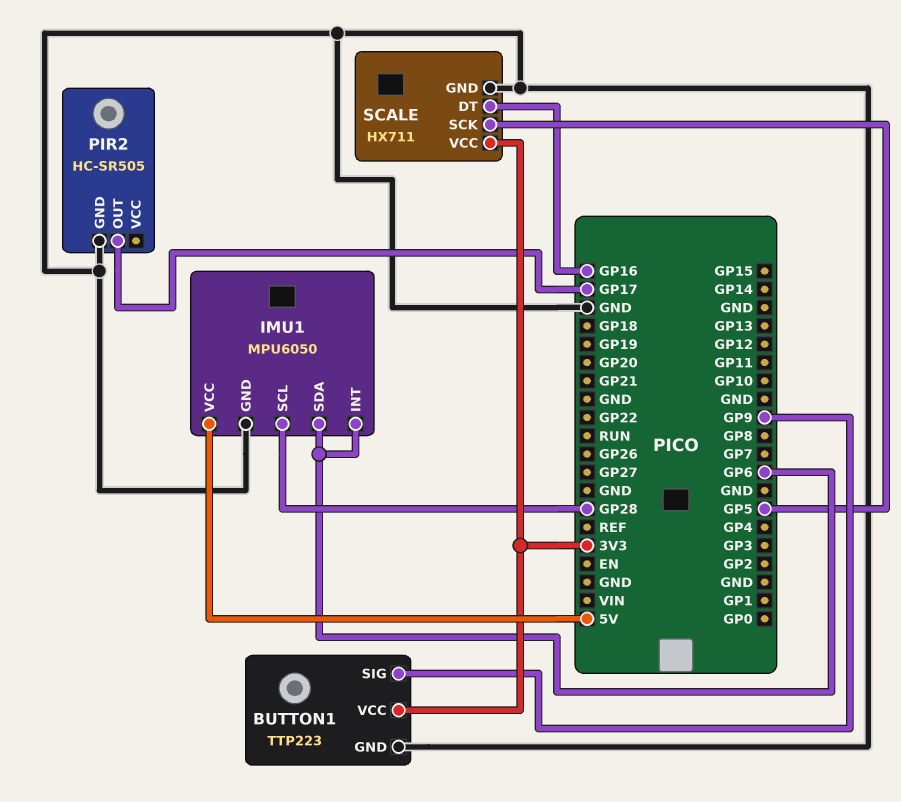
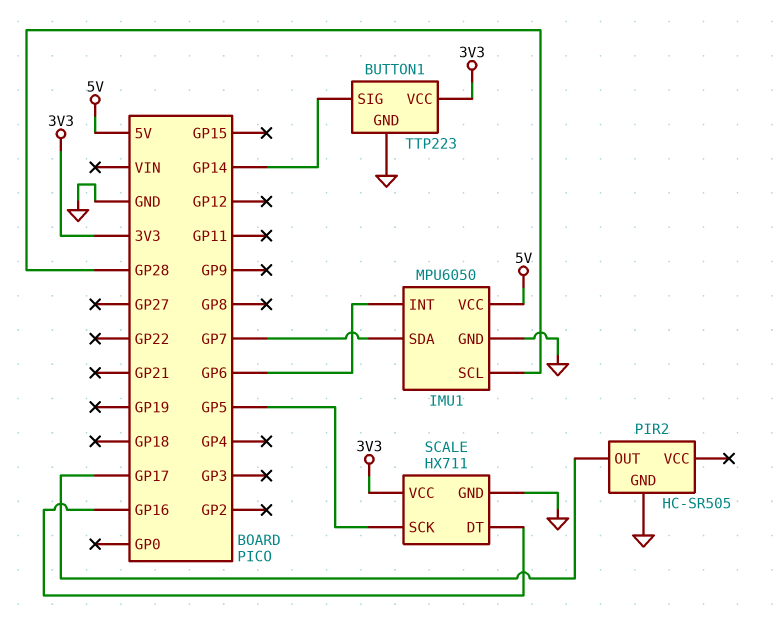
BUTTON1 pin SIG: GP9 -> GP14
IMU1 pin SDA: GP6 -> GP7

